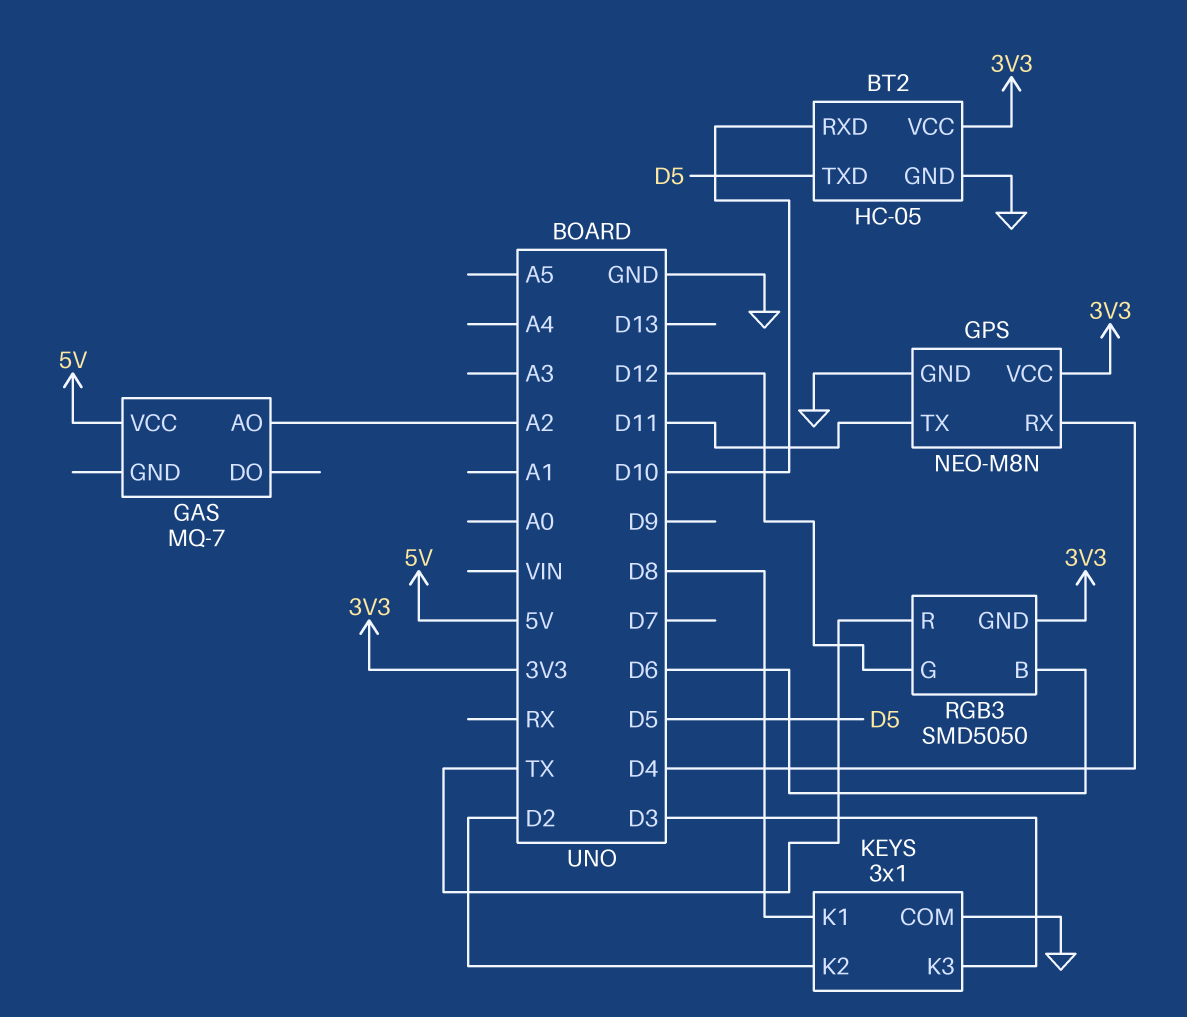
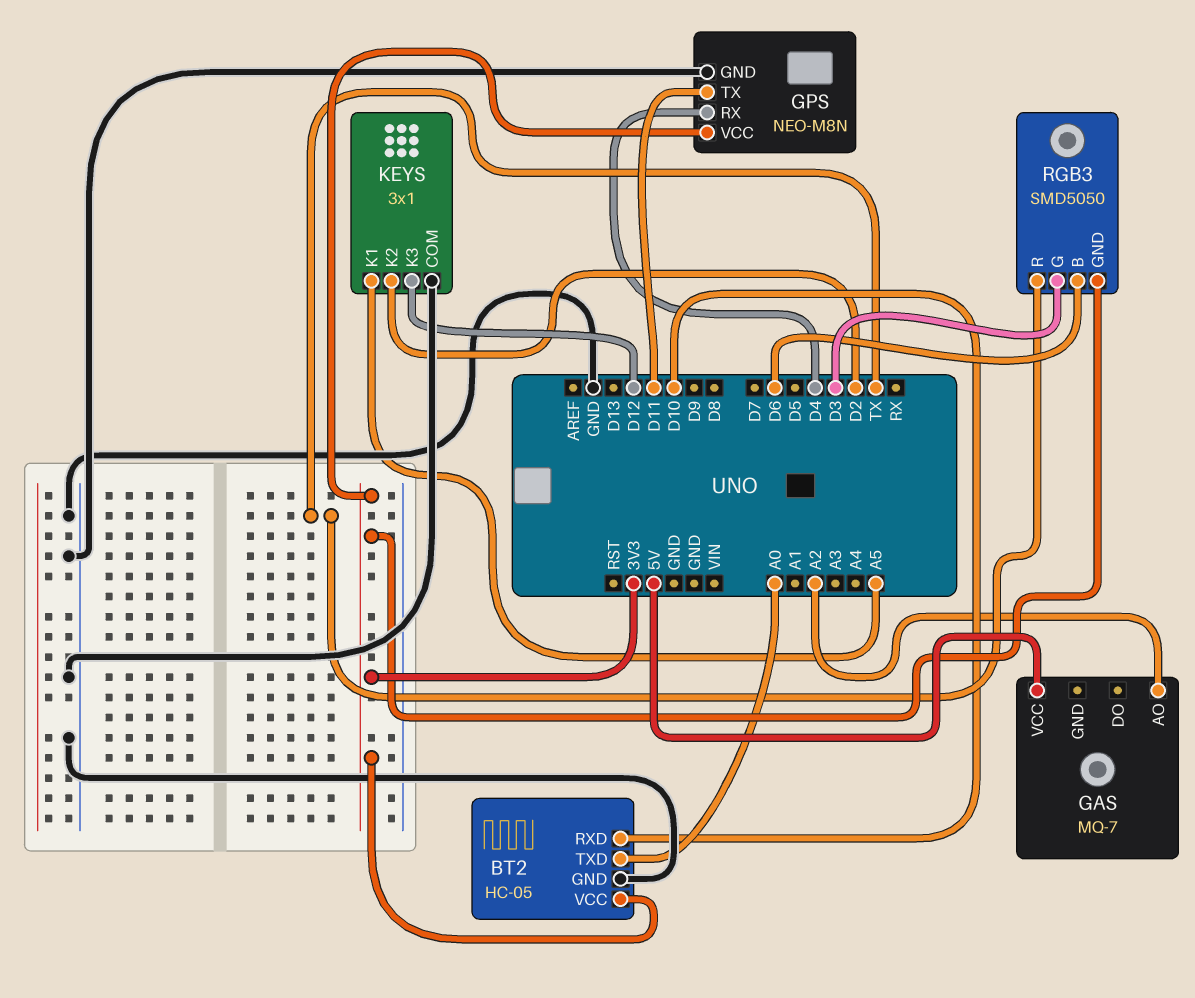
BT2 pin TXD: D5 -> A0
KEYS pin K1: D8 -> A5
KEYS pin K3: D3 -> D12
RGB3 pin G: D12 -> D3

